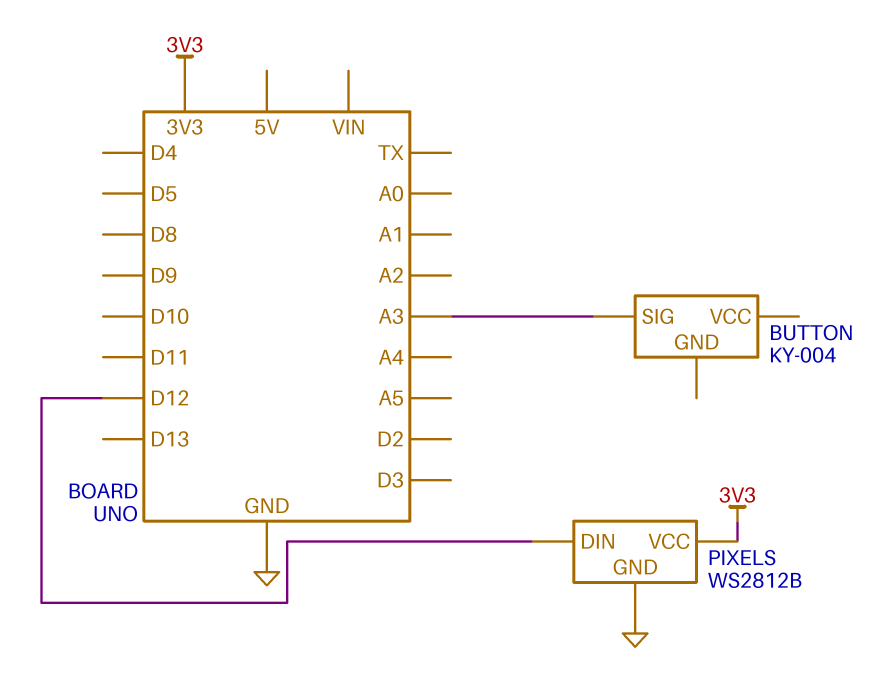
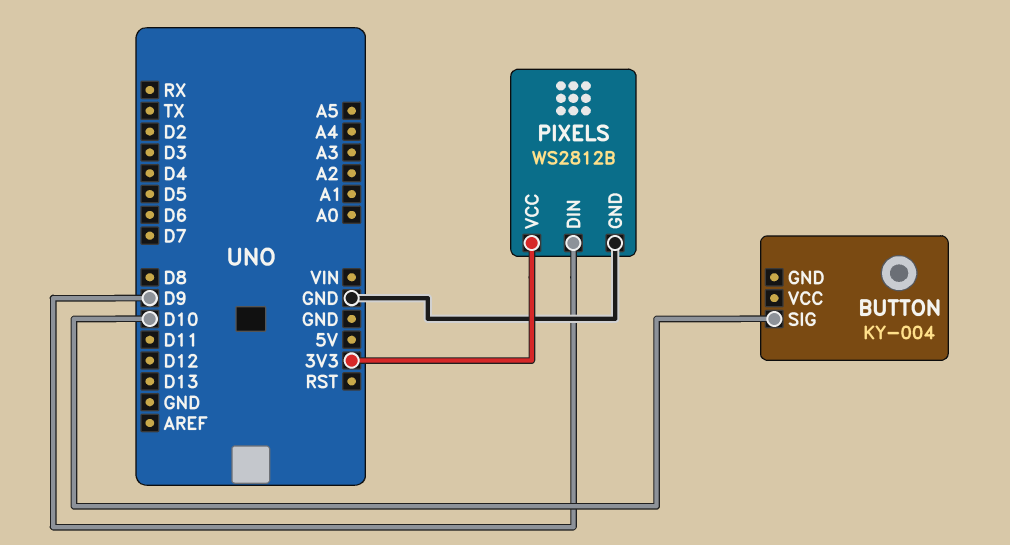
BUTTON pin SIG: A3 -> D10
PIXELS pin DIN: D12 -> D9

